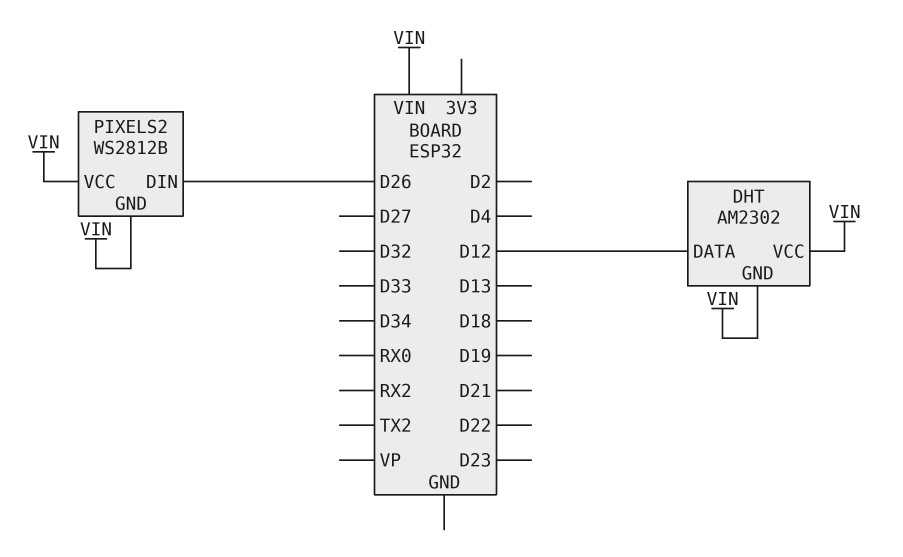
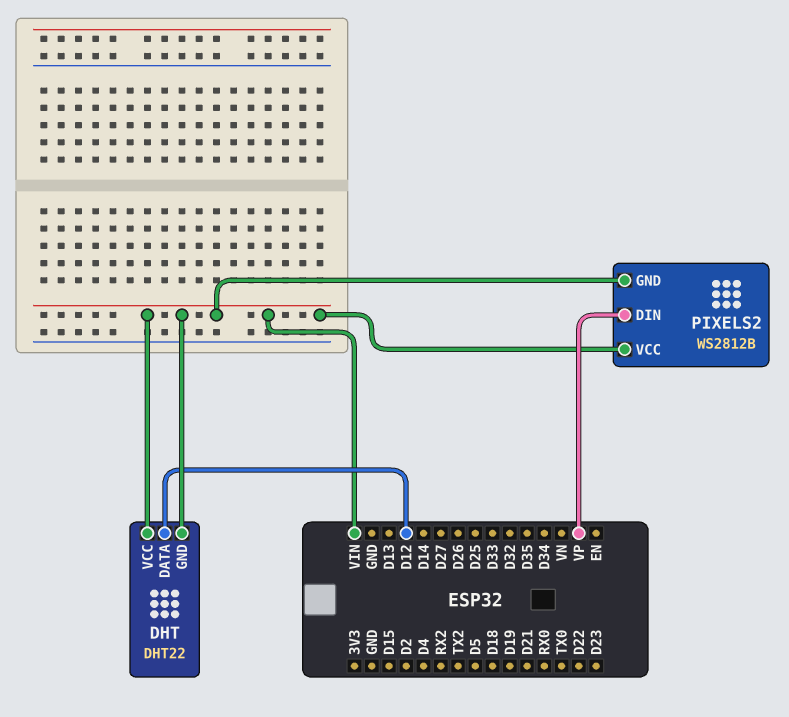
DHT: AM2302 -> DHT22
PIXELS2 pin DIN: D26 -> VP

